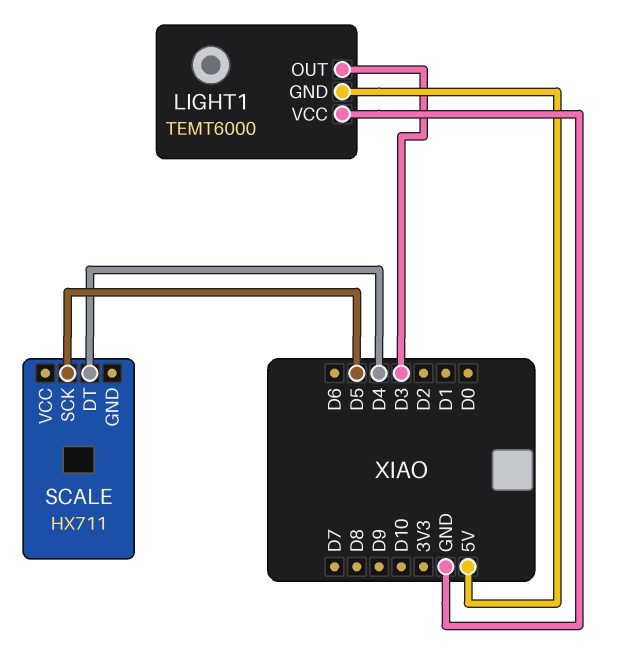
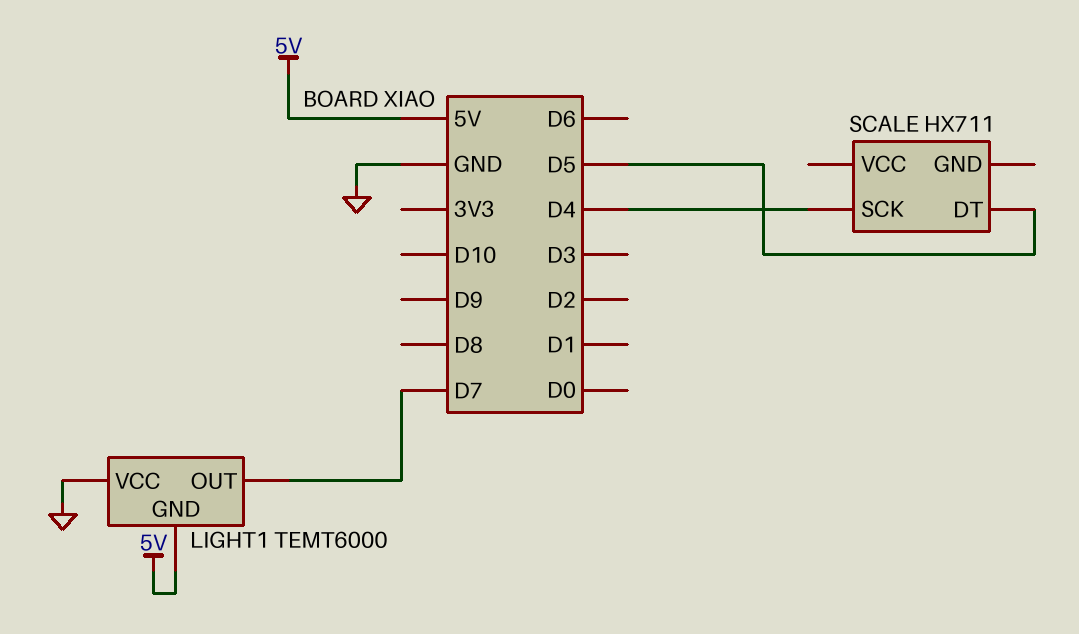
LIGHT1 pin OUT: D3 -> D7
SCALE pin DT: D4 -> D5
SCALE pin SCK: D5 -> D4

